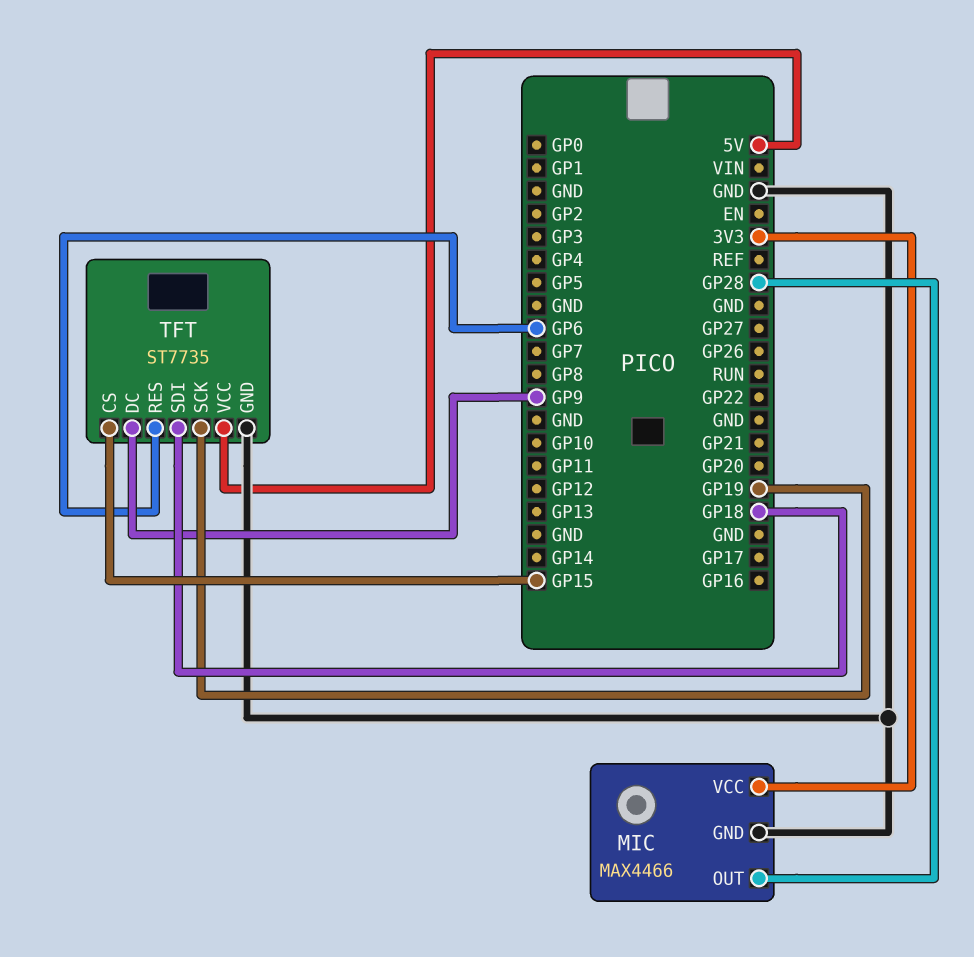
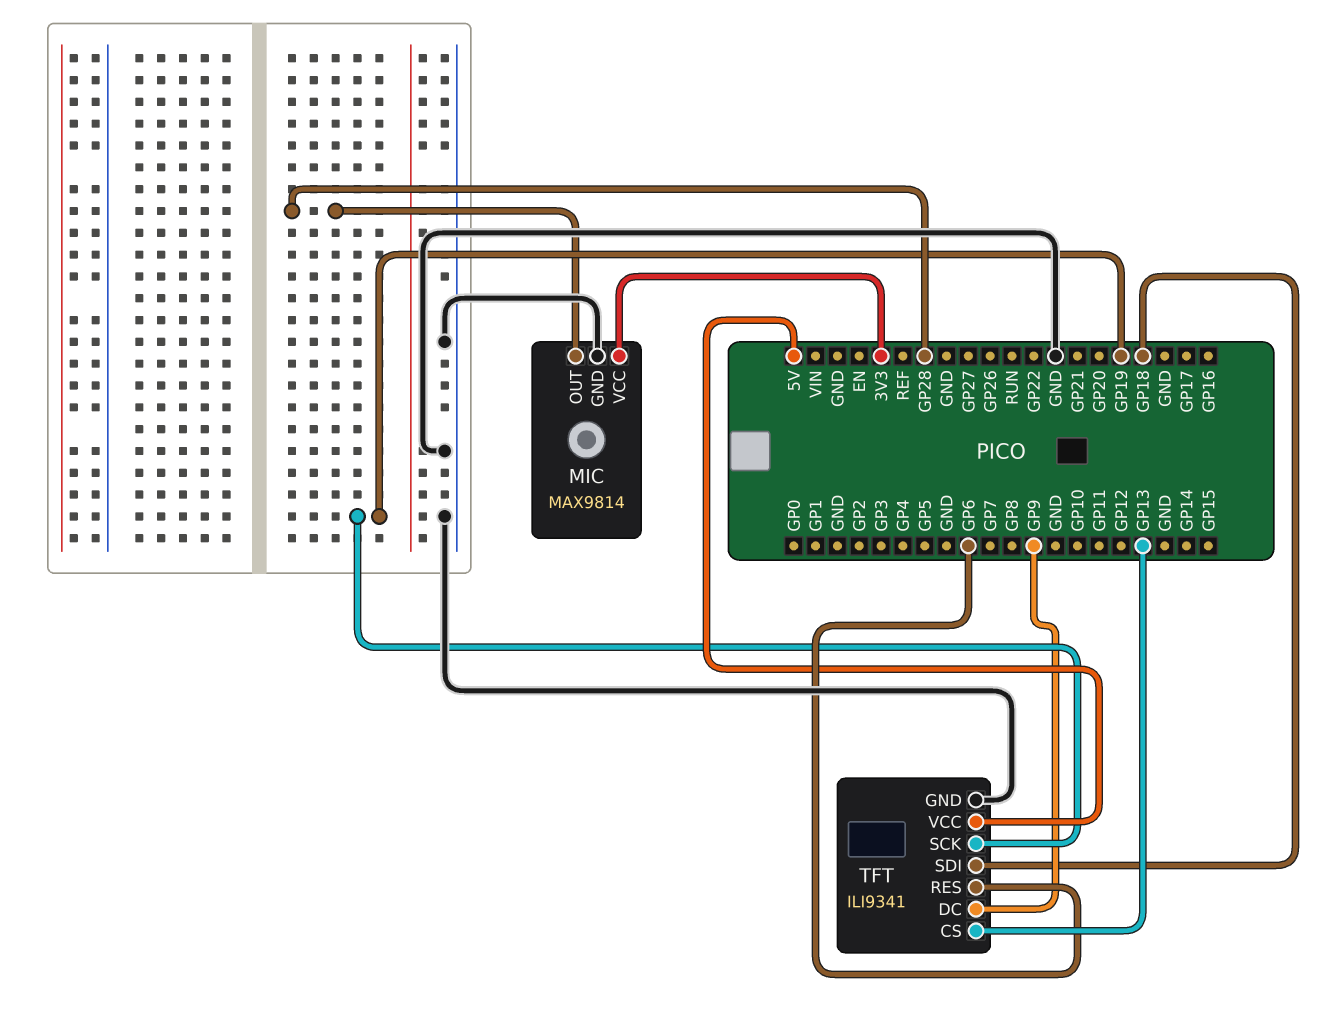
MIC: MAX4466 -> MAX9814
TFT: ST7735 -> ILI9341
TFT pin CS: GP15 -> GP13

